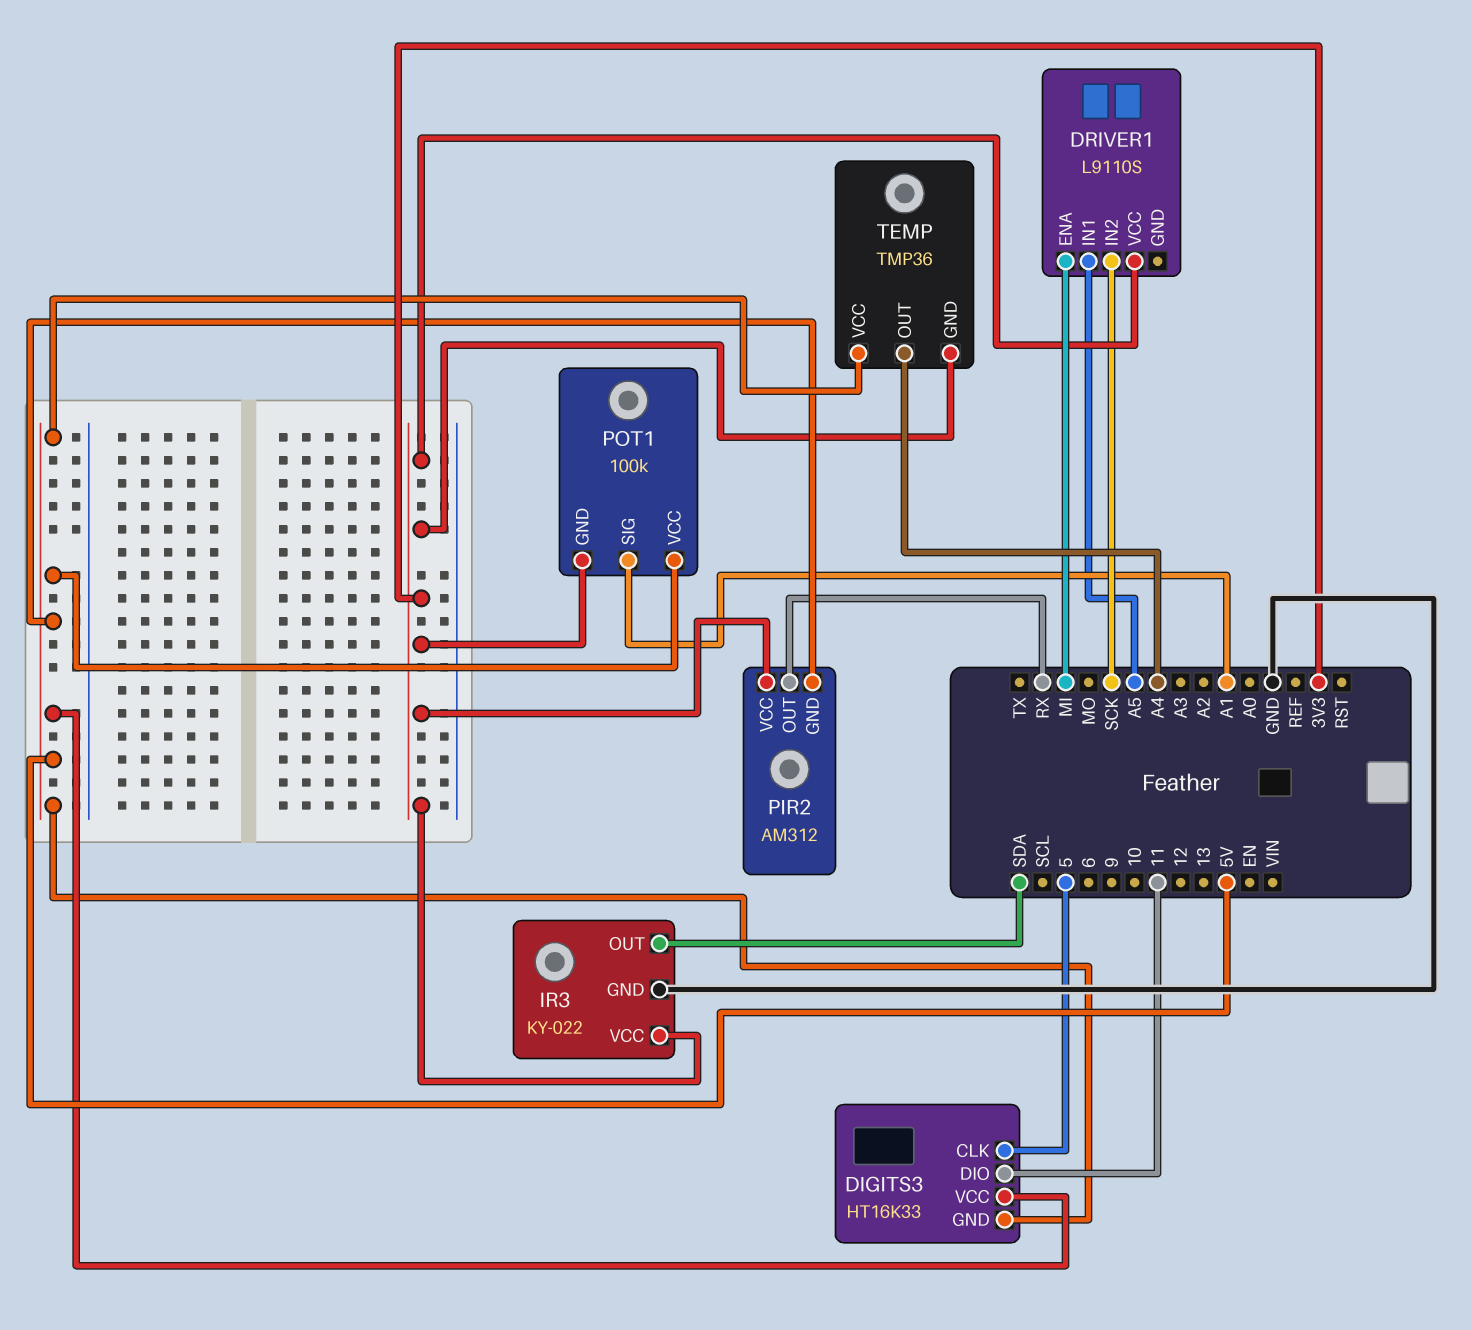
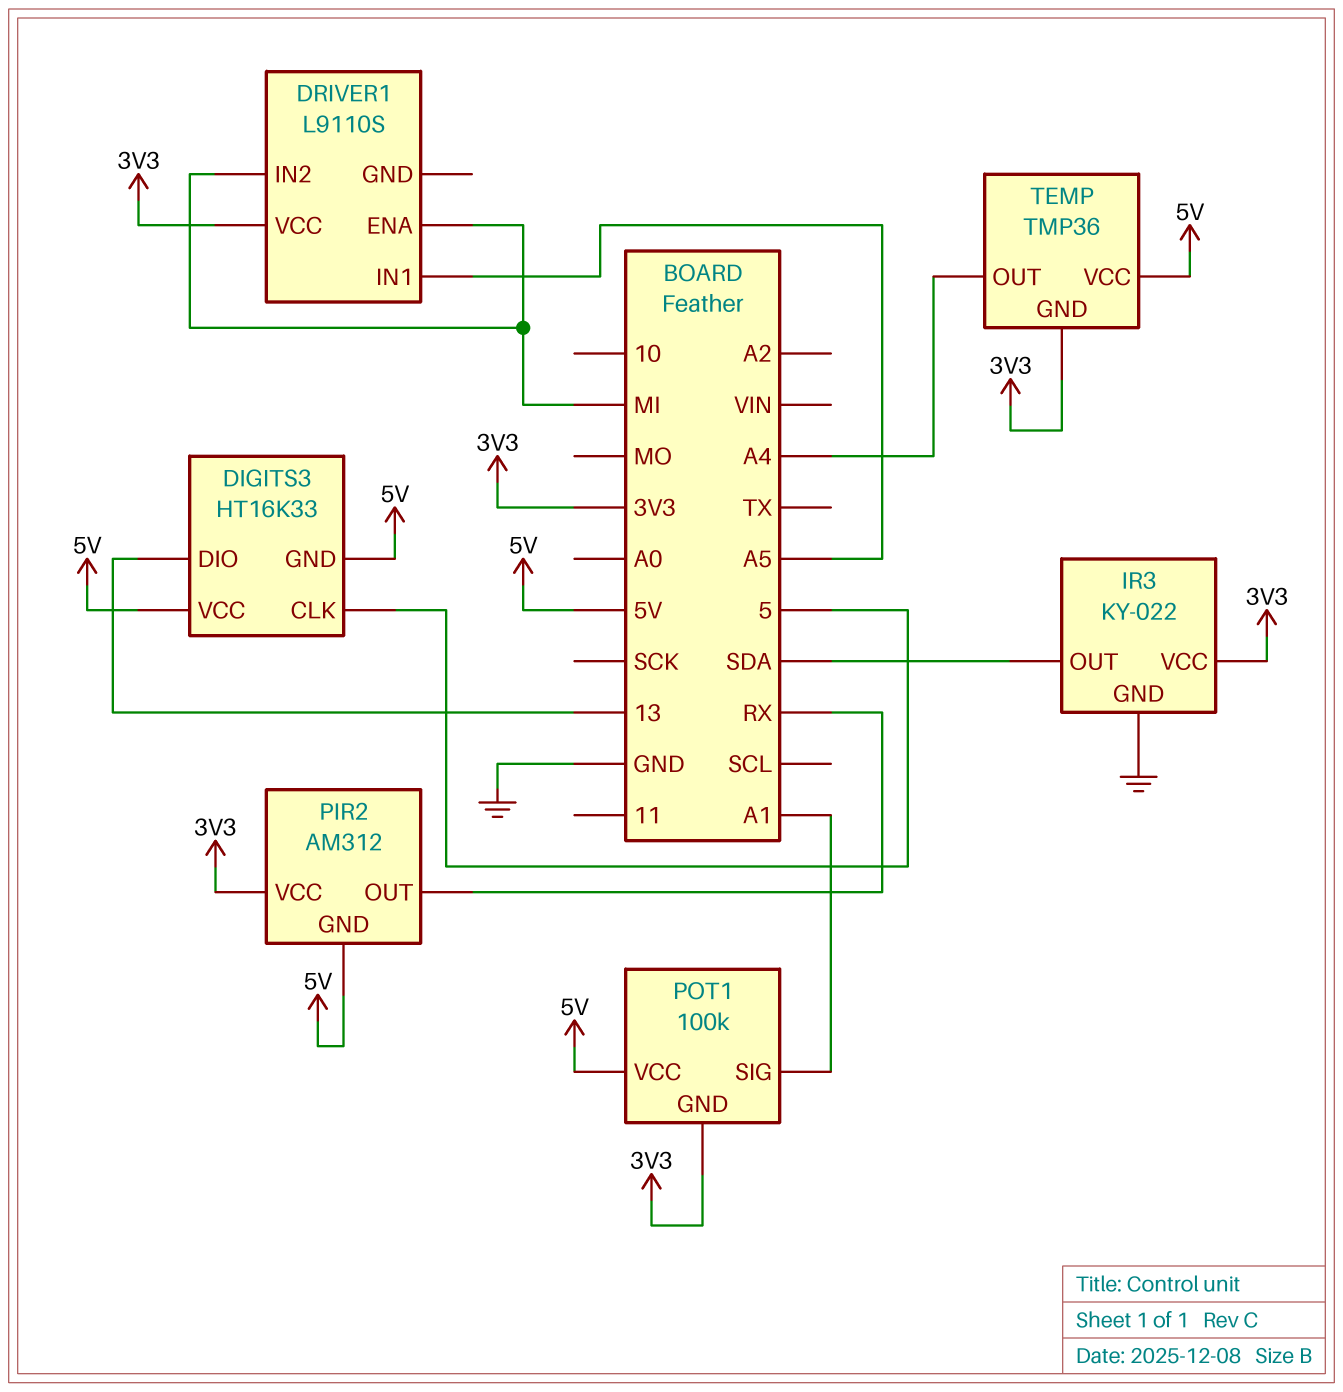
DIGITS3 pin DIO: 11 -> 13
DRIVER1 pin IN2: SCK -> MI

